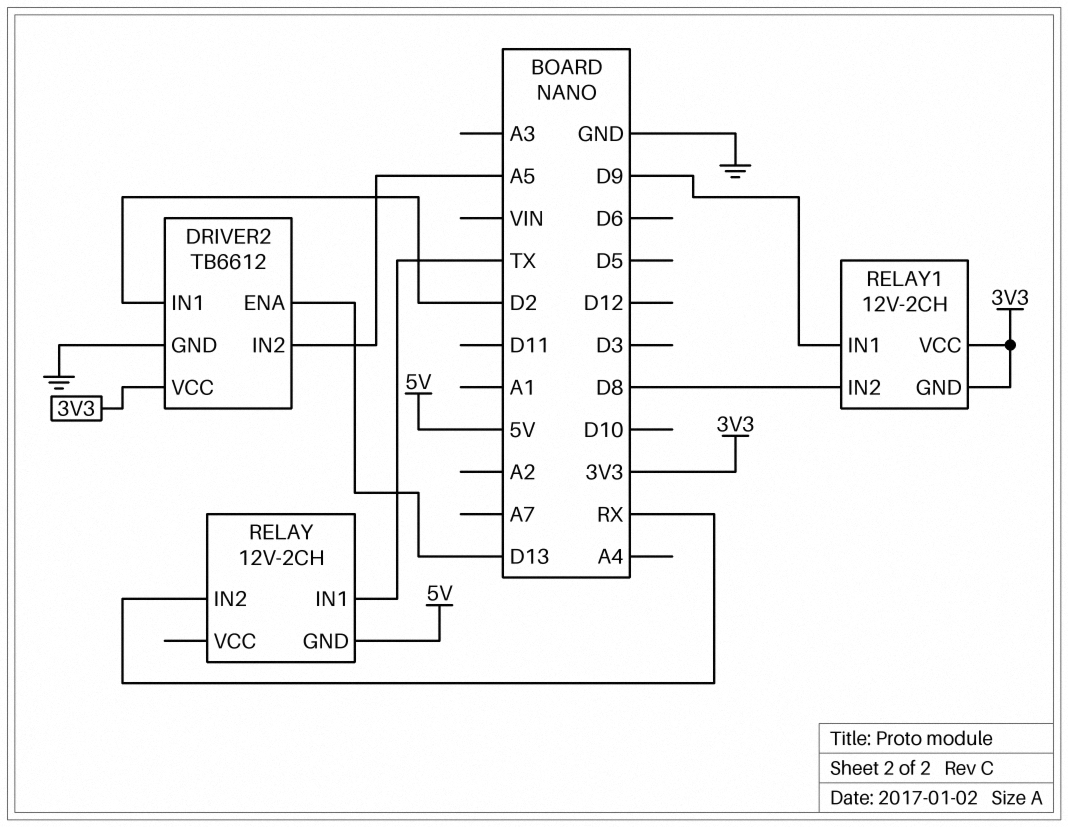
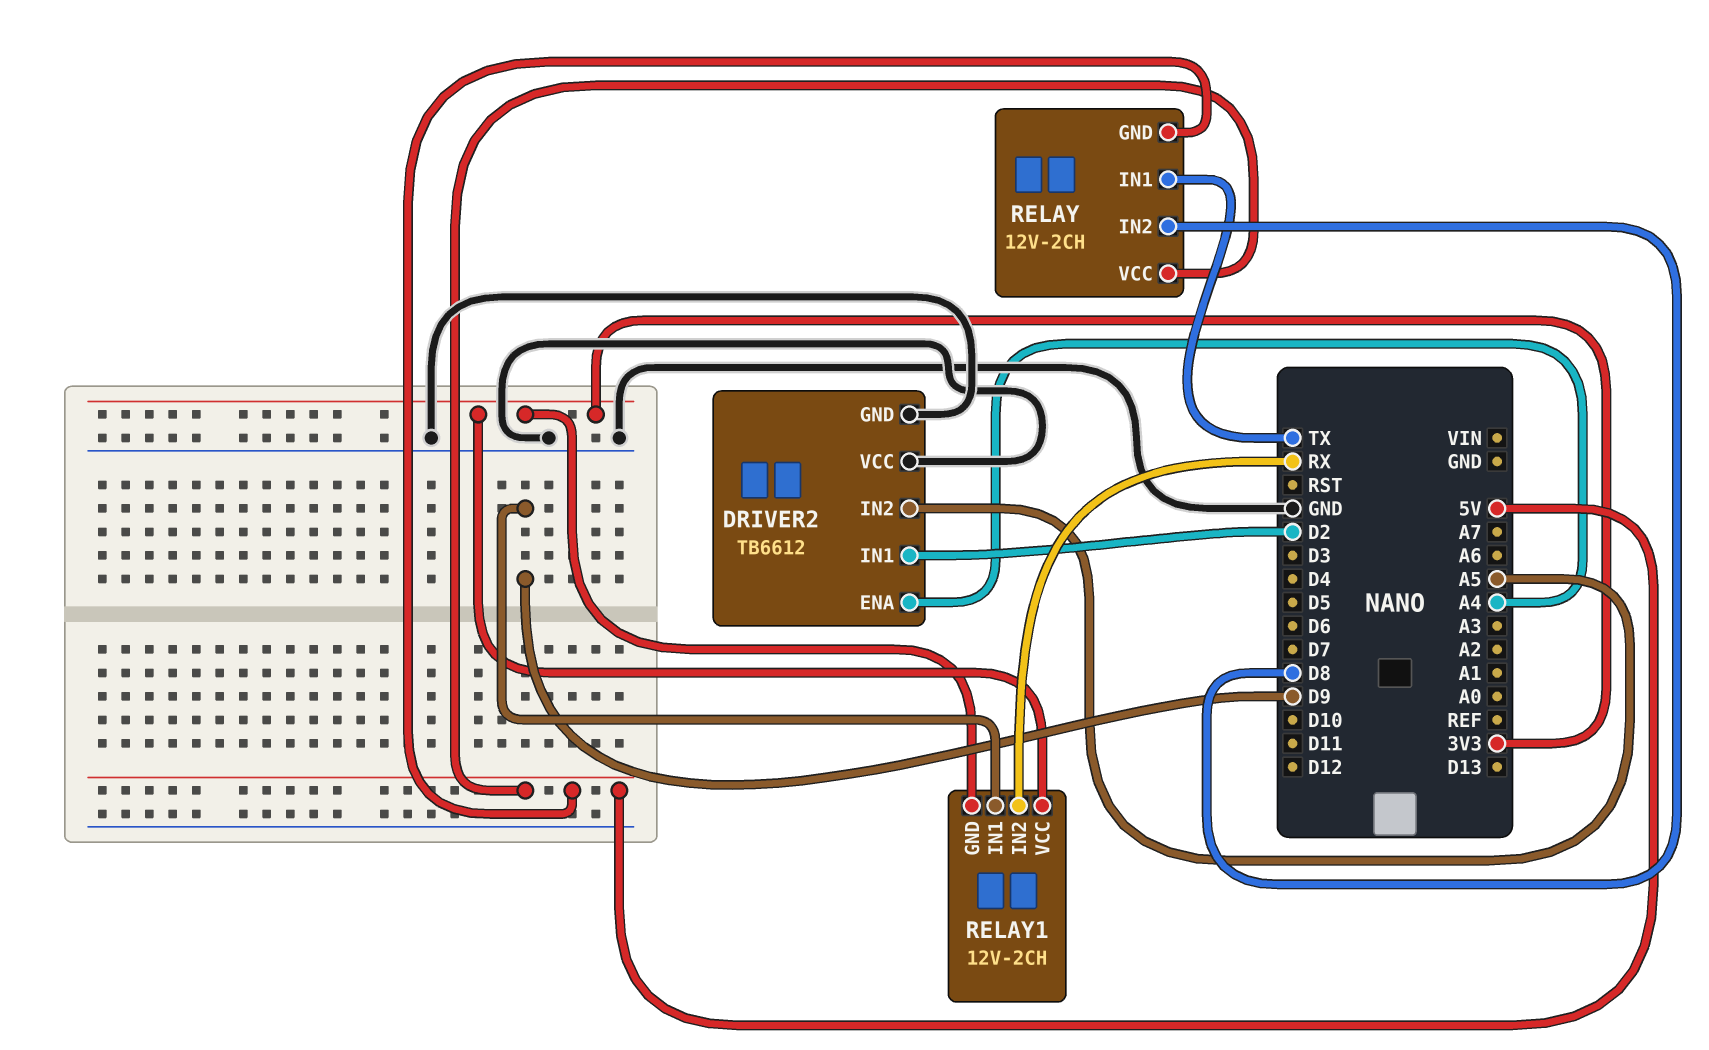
DRIVER2 pin ENA: D13 -> A4
DRIVER2 pin VCC: 3V3 -> GND
RELAY pin IN2: RX -> D8
RELAY pin VCC: none -> 5V
RELAY1 pin IN2: D8 -> RX

